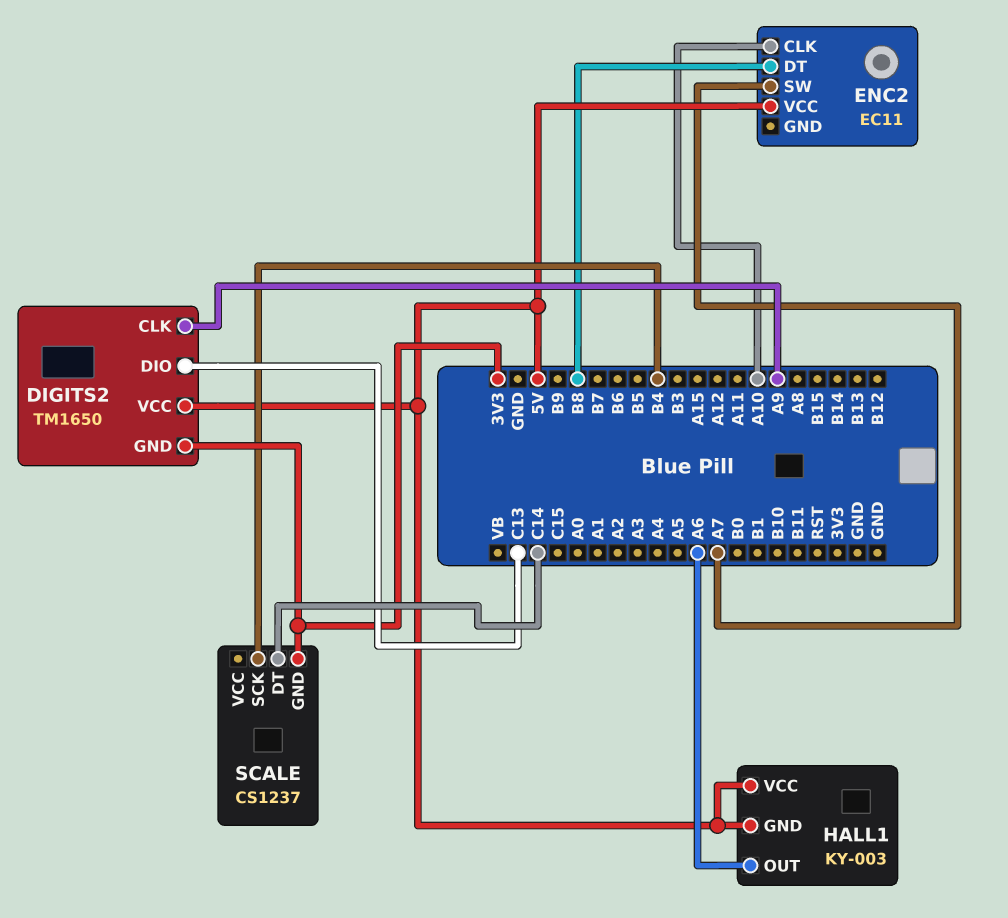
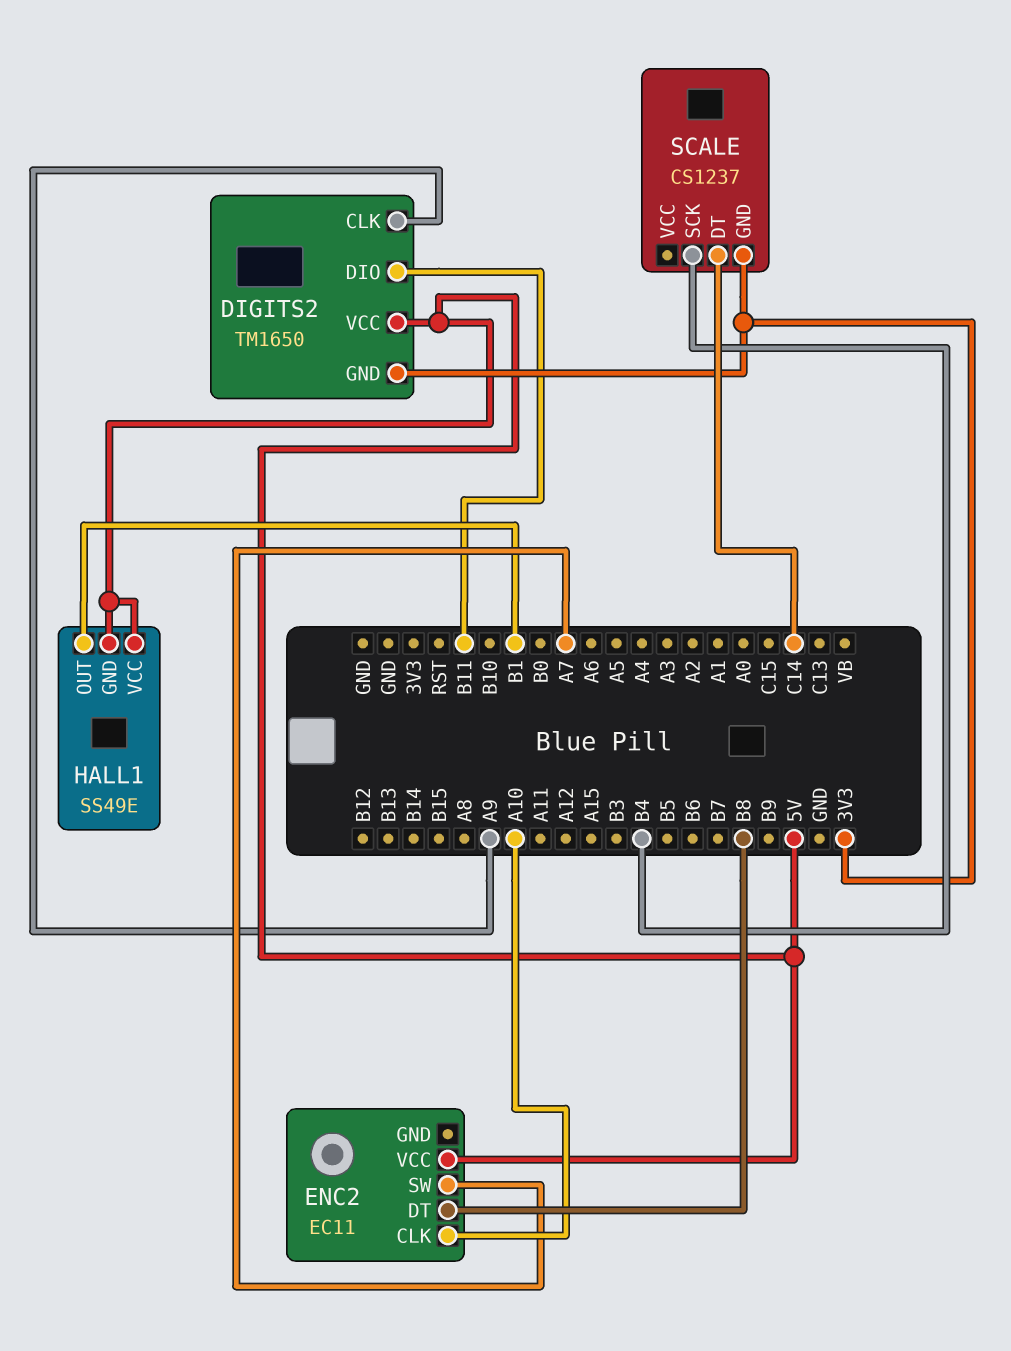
DIGITS2 pin DIO: C13 -> B11
HALL1: KY-003 -> SS49E
HALL1 pin OUT: A6 -> B1

